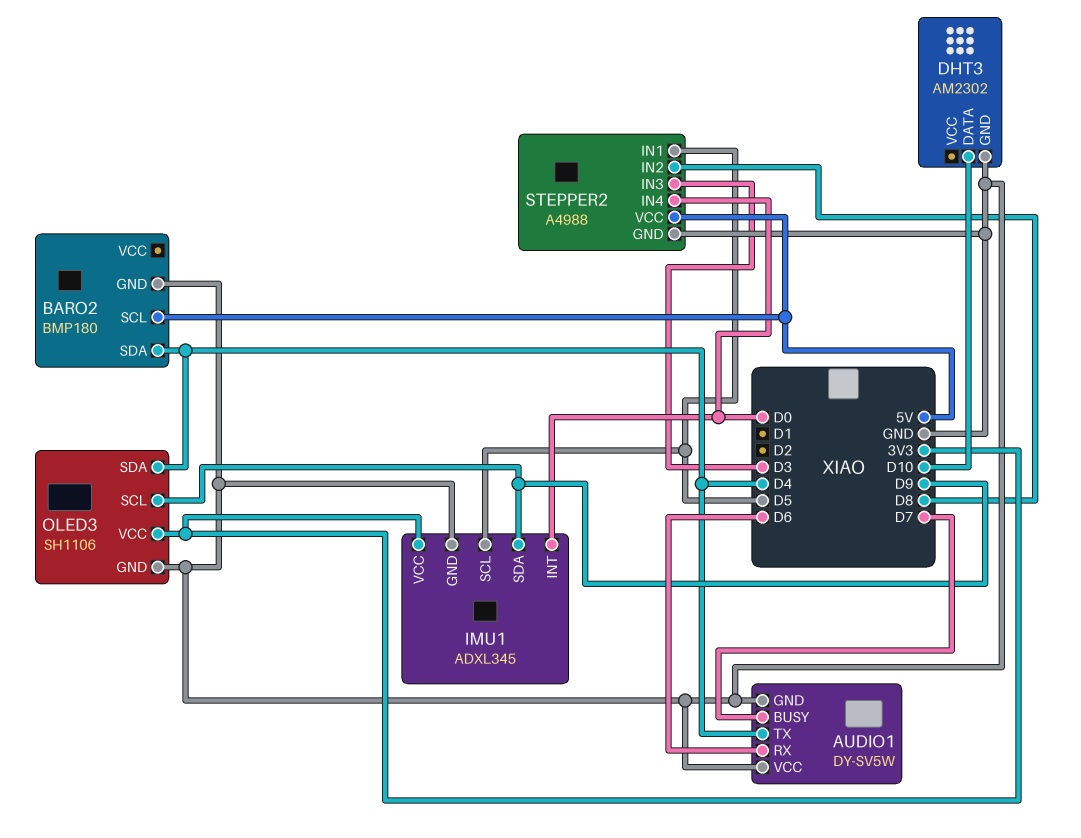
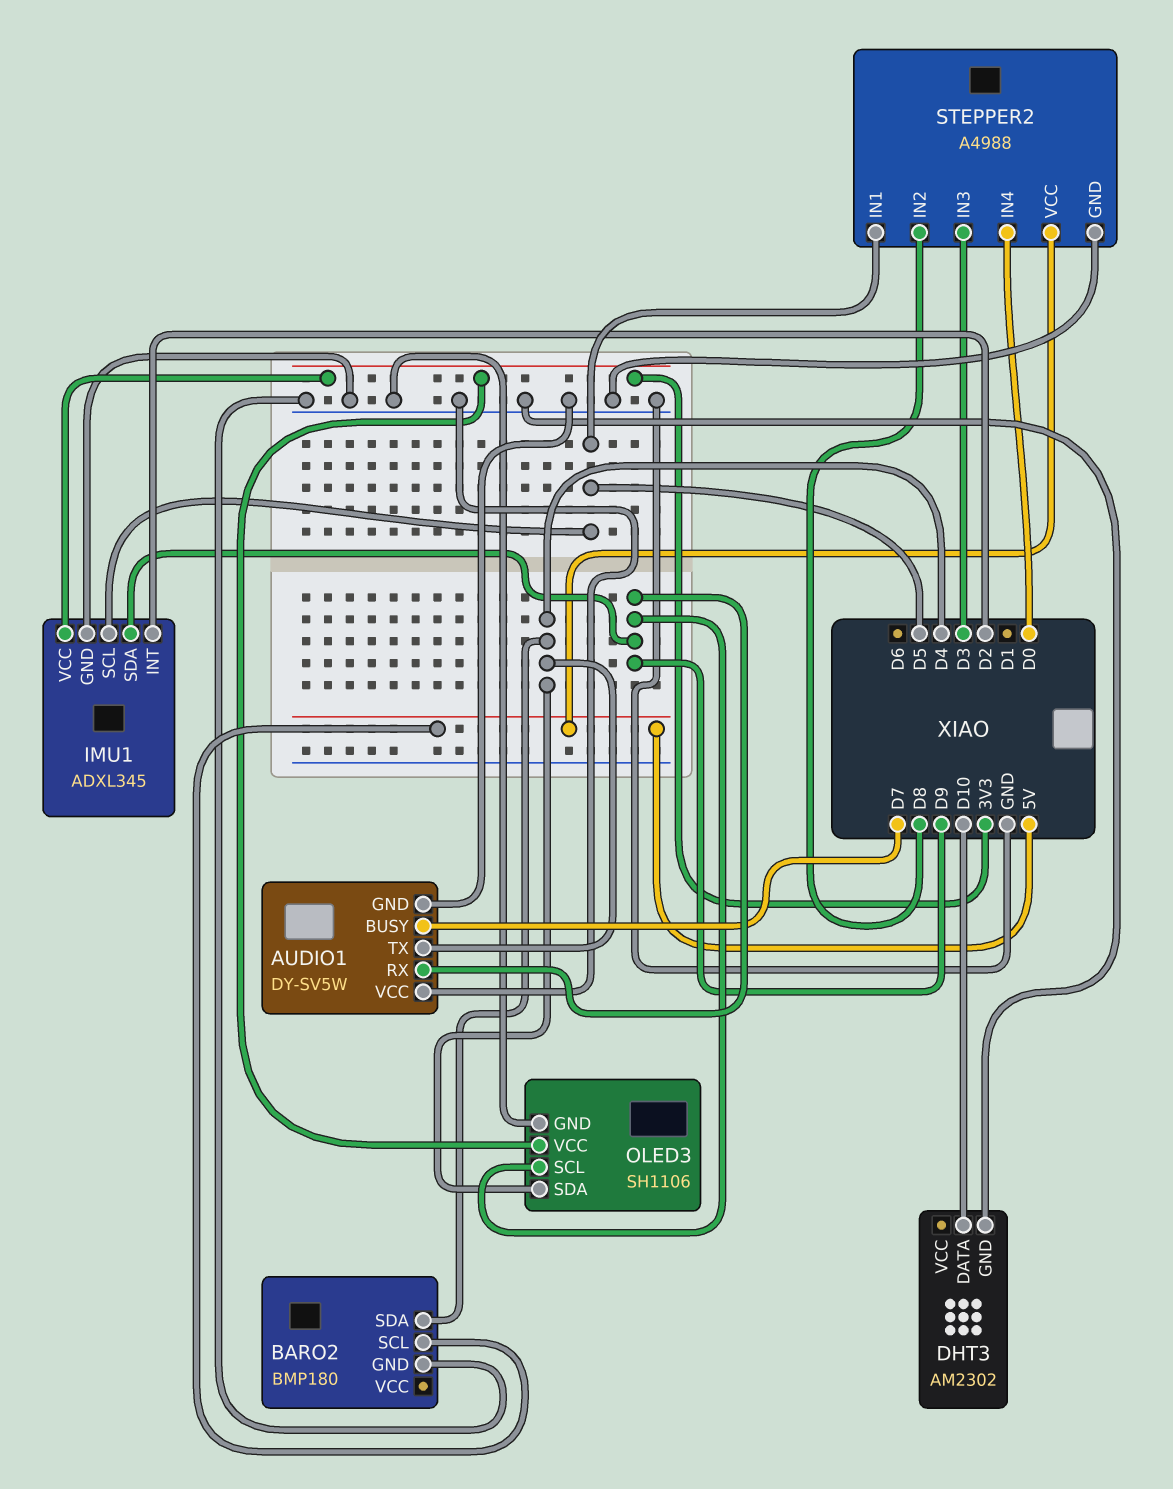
AUDIO1 pin RX: D6 -> D9
IMU1 pin INT: D0 -> D2

